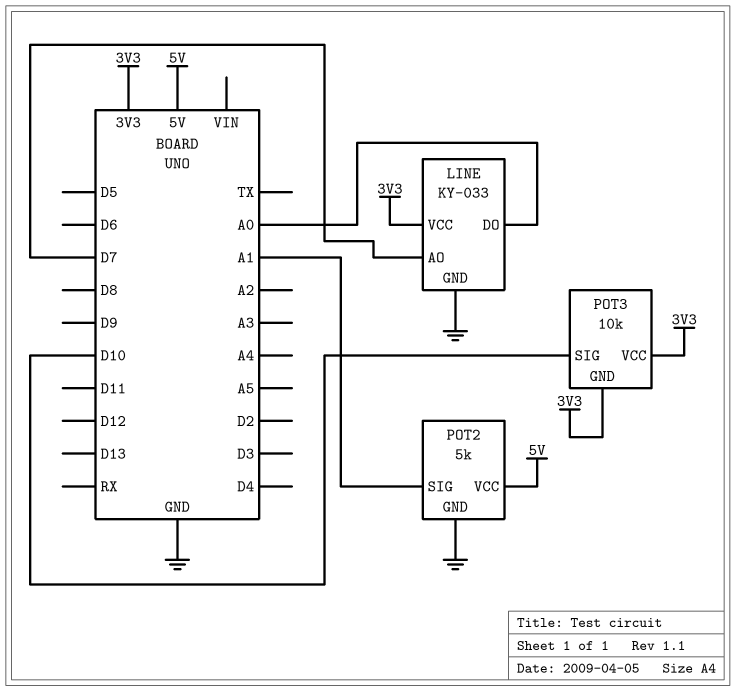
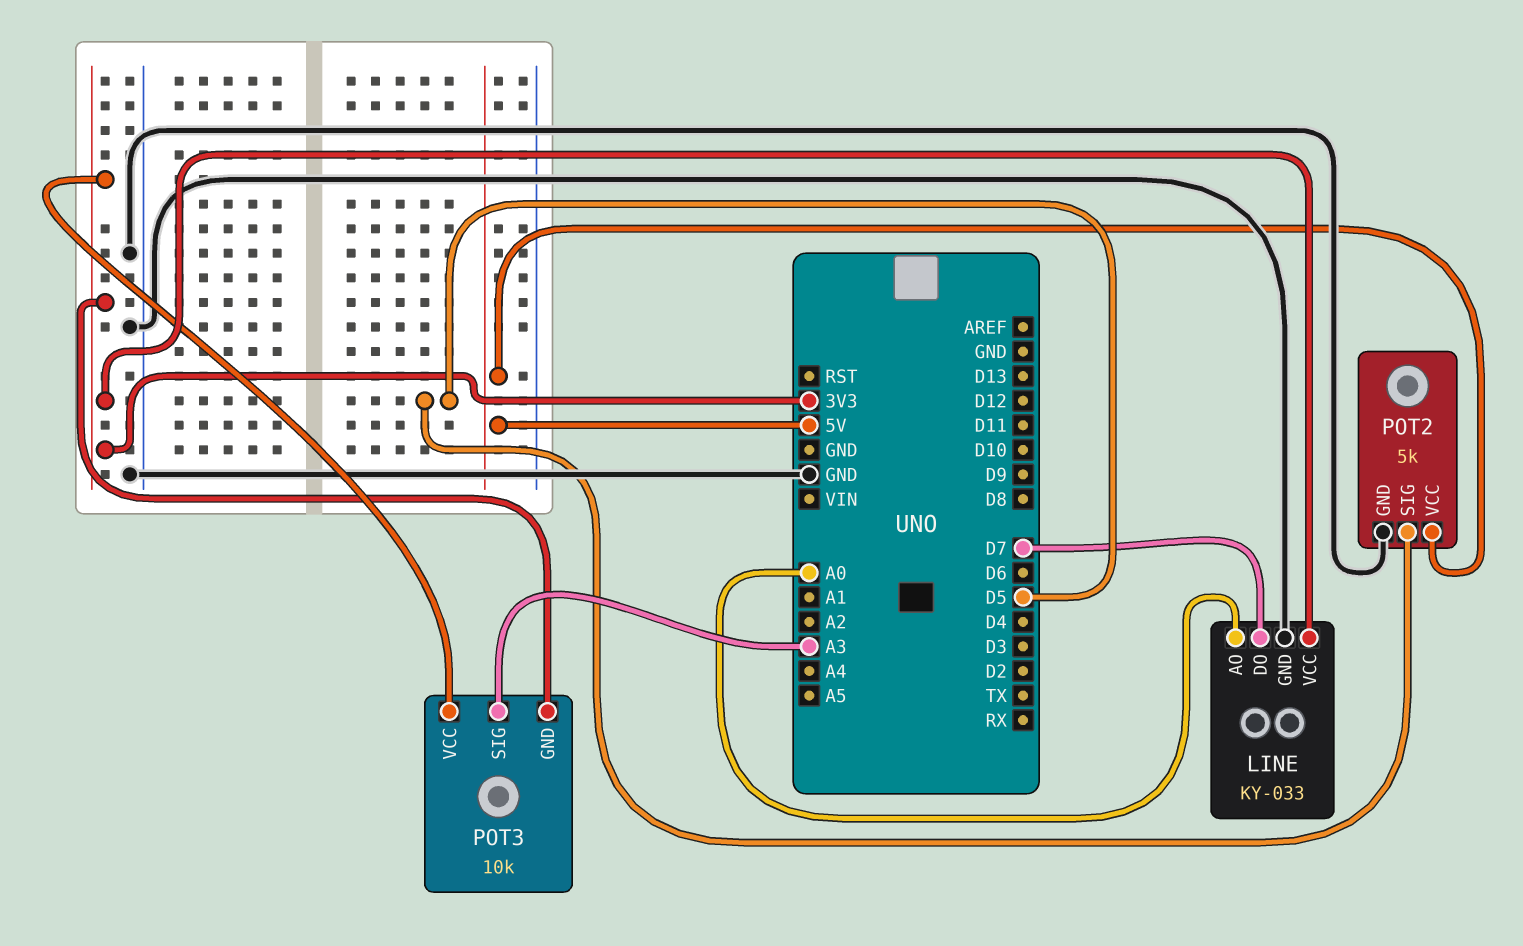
LINE pin AO: D7 -> A0
LINE pin DO: A0 -> D7
POT2 pin SIG: A1 -> D5
POT3 pin SIG: D10 -> A3

